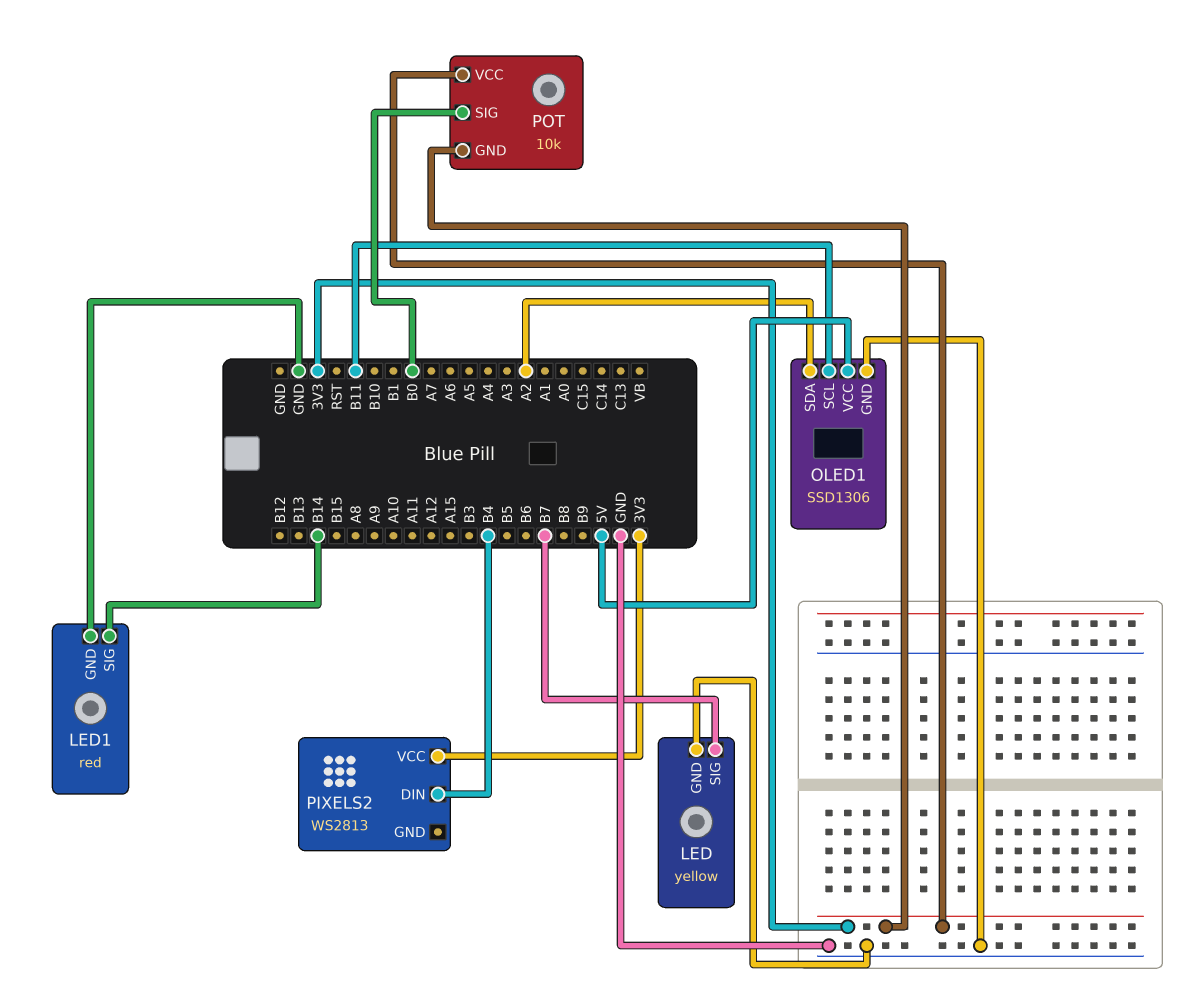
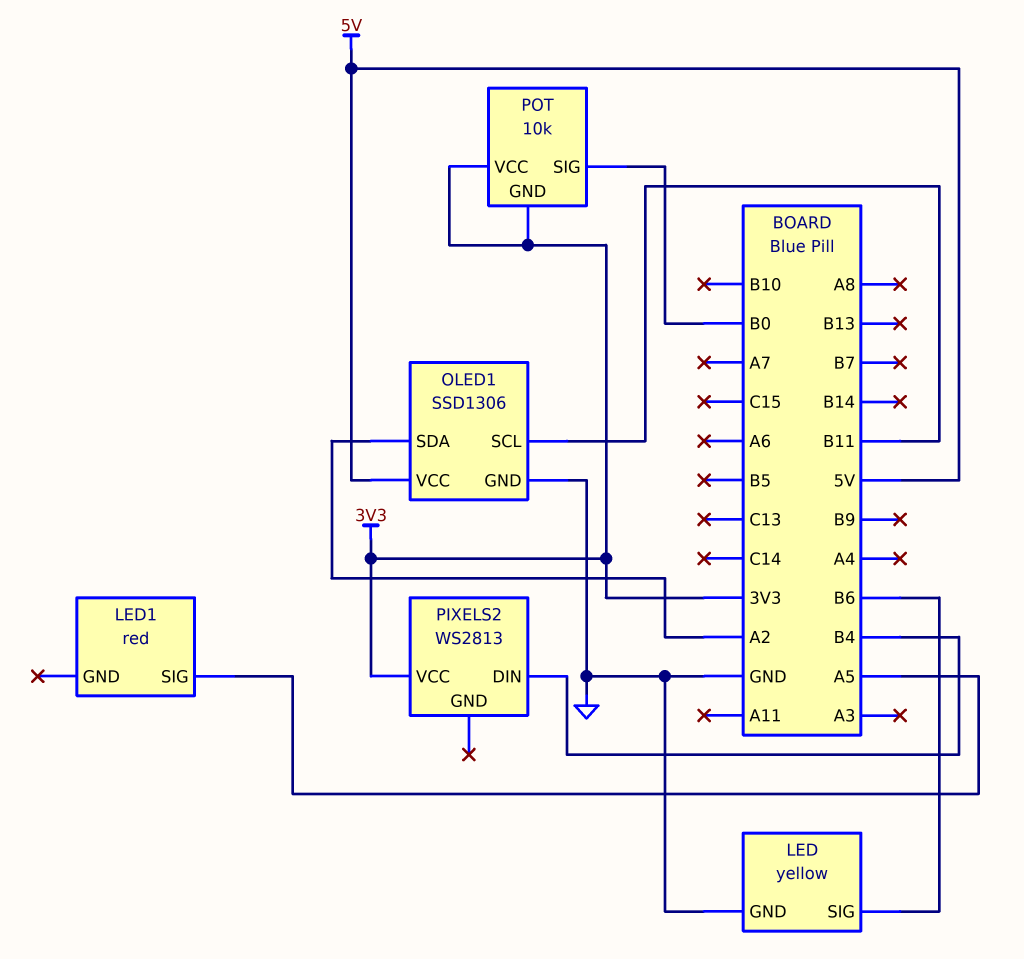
LED pin SIG: B7 -> B6
LED1 pin GND: GND -> none
LED1 pin SIG: B14 -> A5

